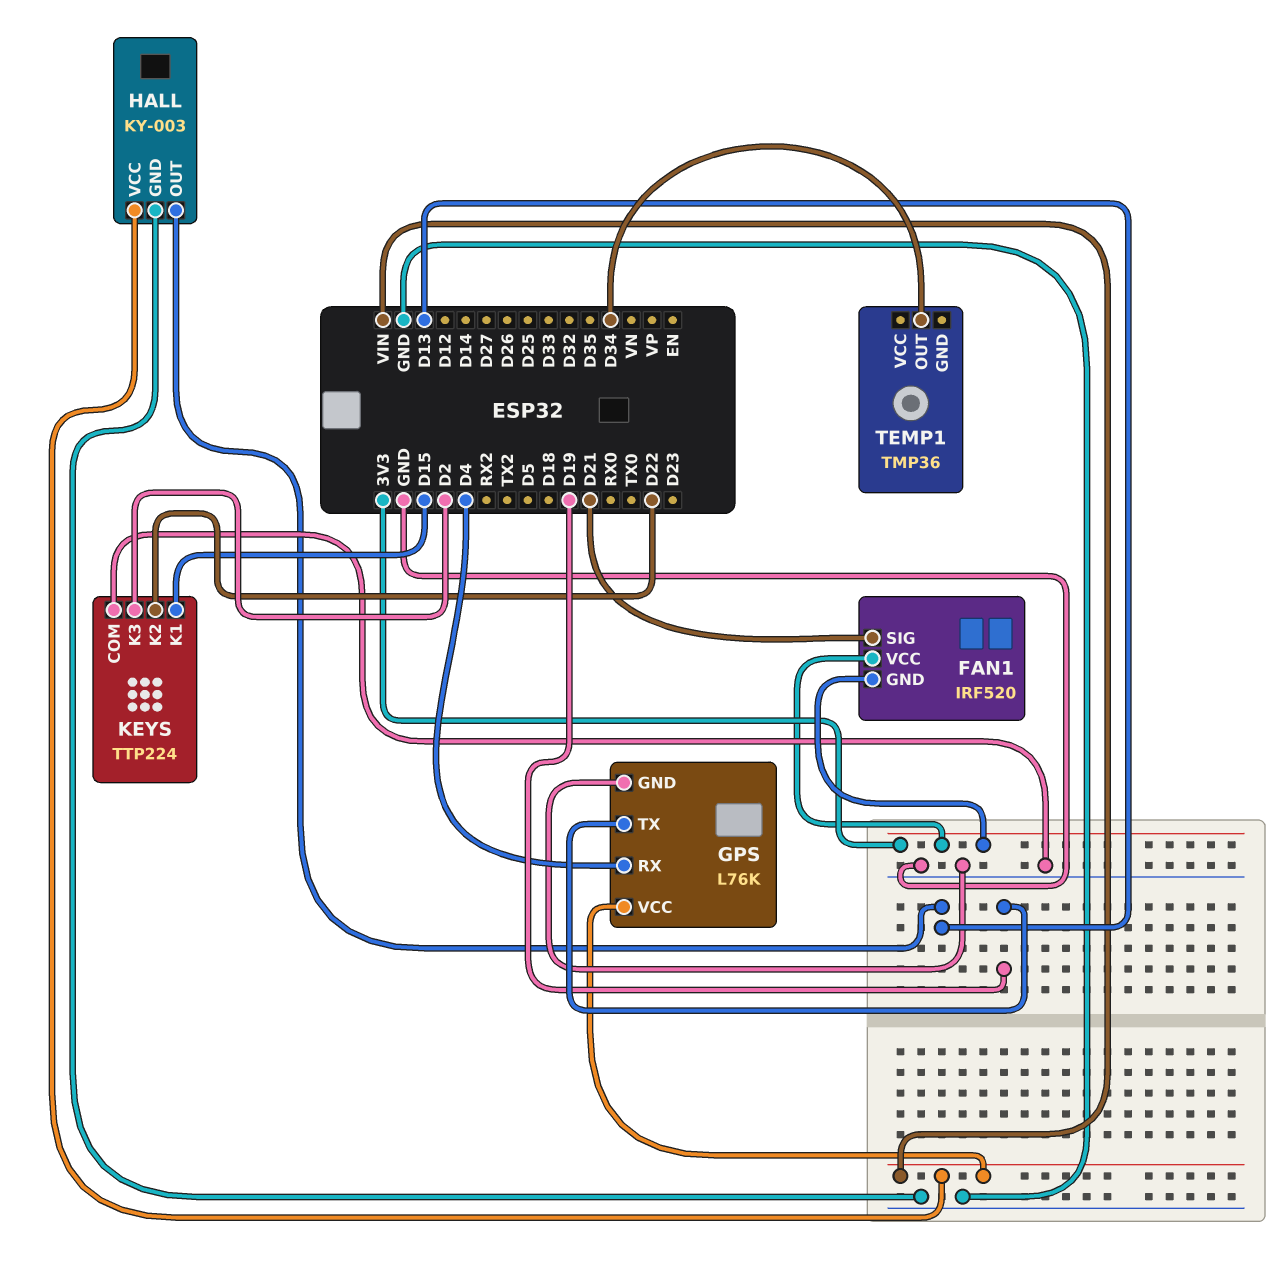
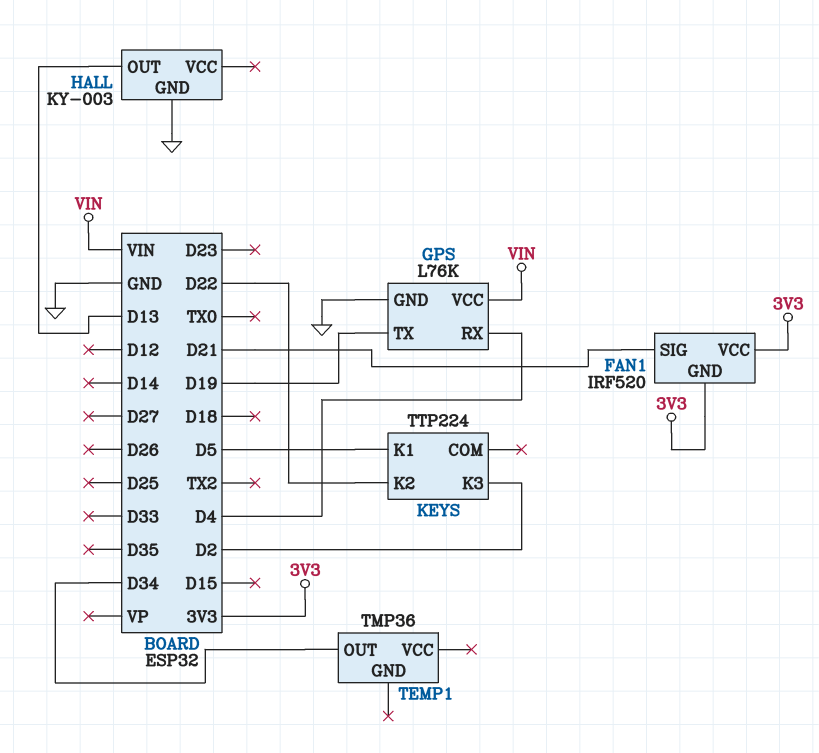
HALL pin VCC: VIN -> none
KEYS pin COM: GND -> none
KEYS pin K1: D15 -> D5

